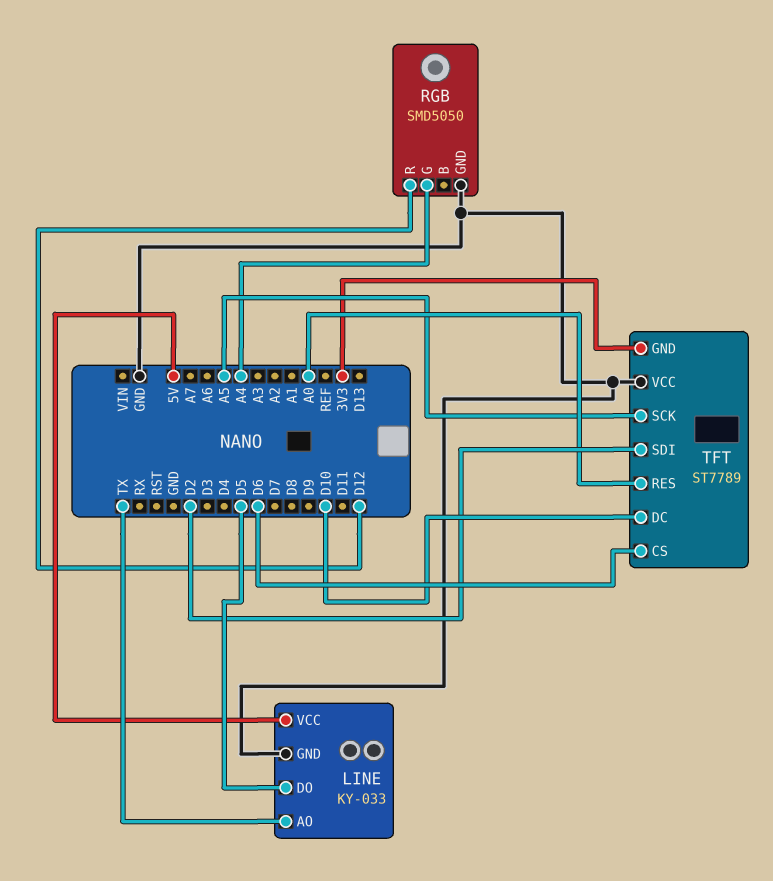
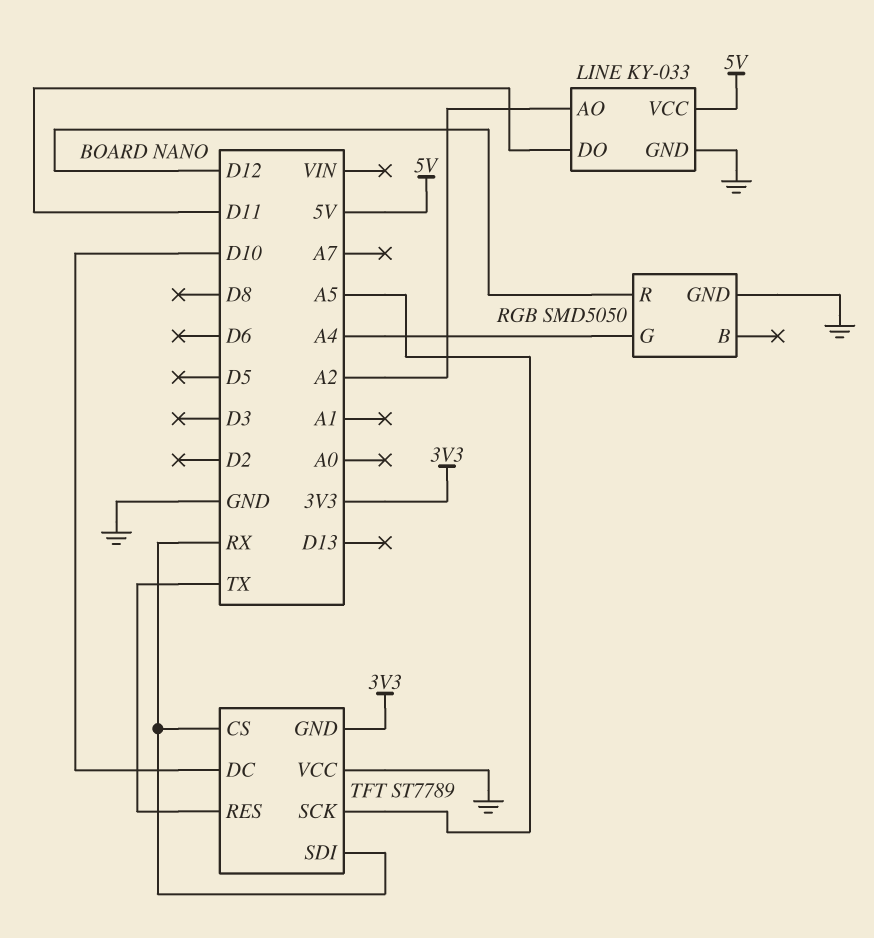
LINE pin AO: TX -> A2
LINE pin DO: D5 -> D11
TFT pin CS: D6 -> RX
TFT pin RES: A0 -> TX
TFT pin SDI: D2 -> RX

